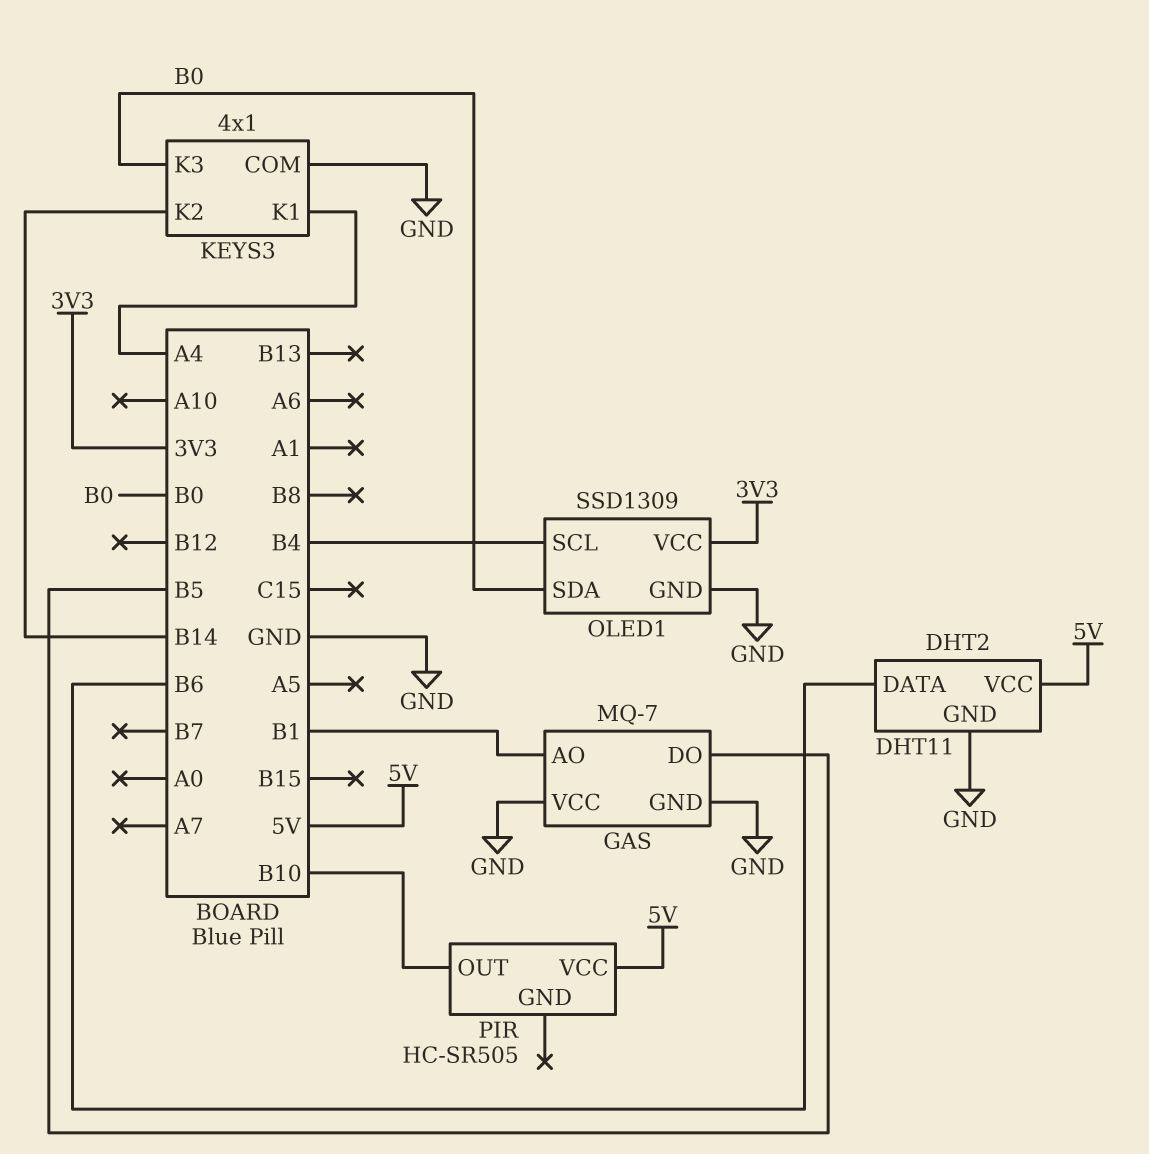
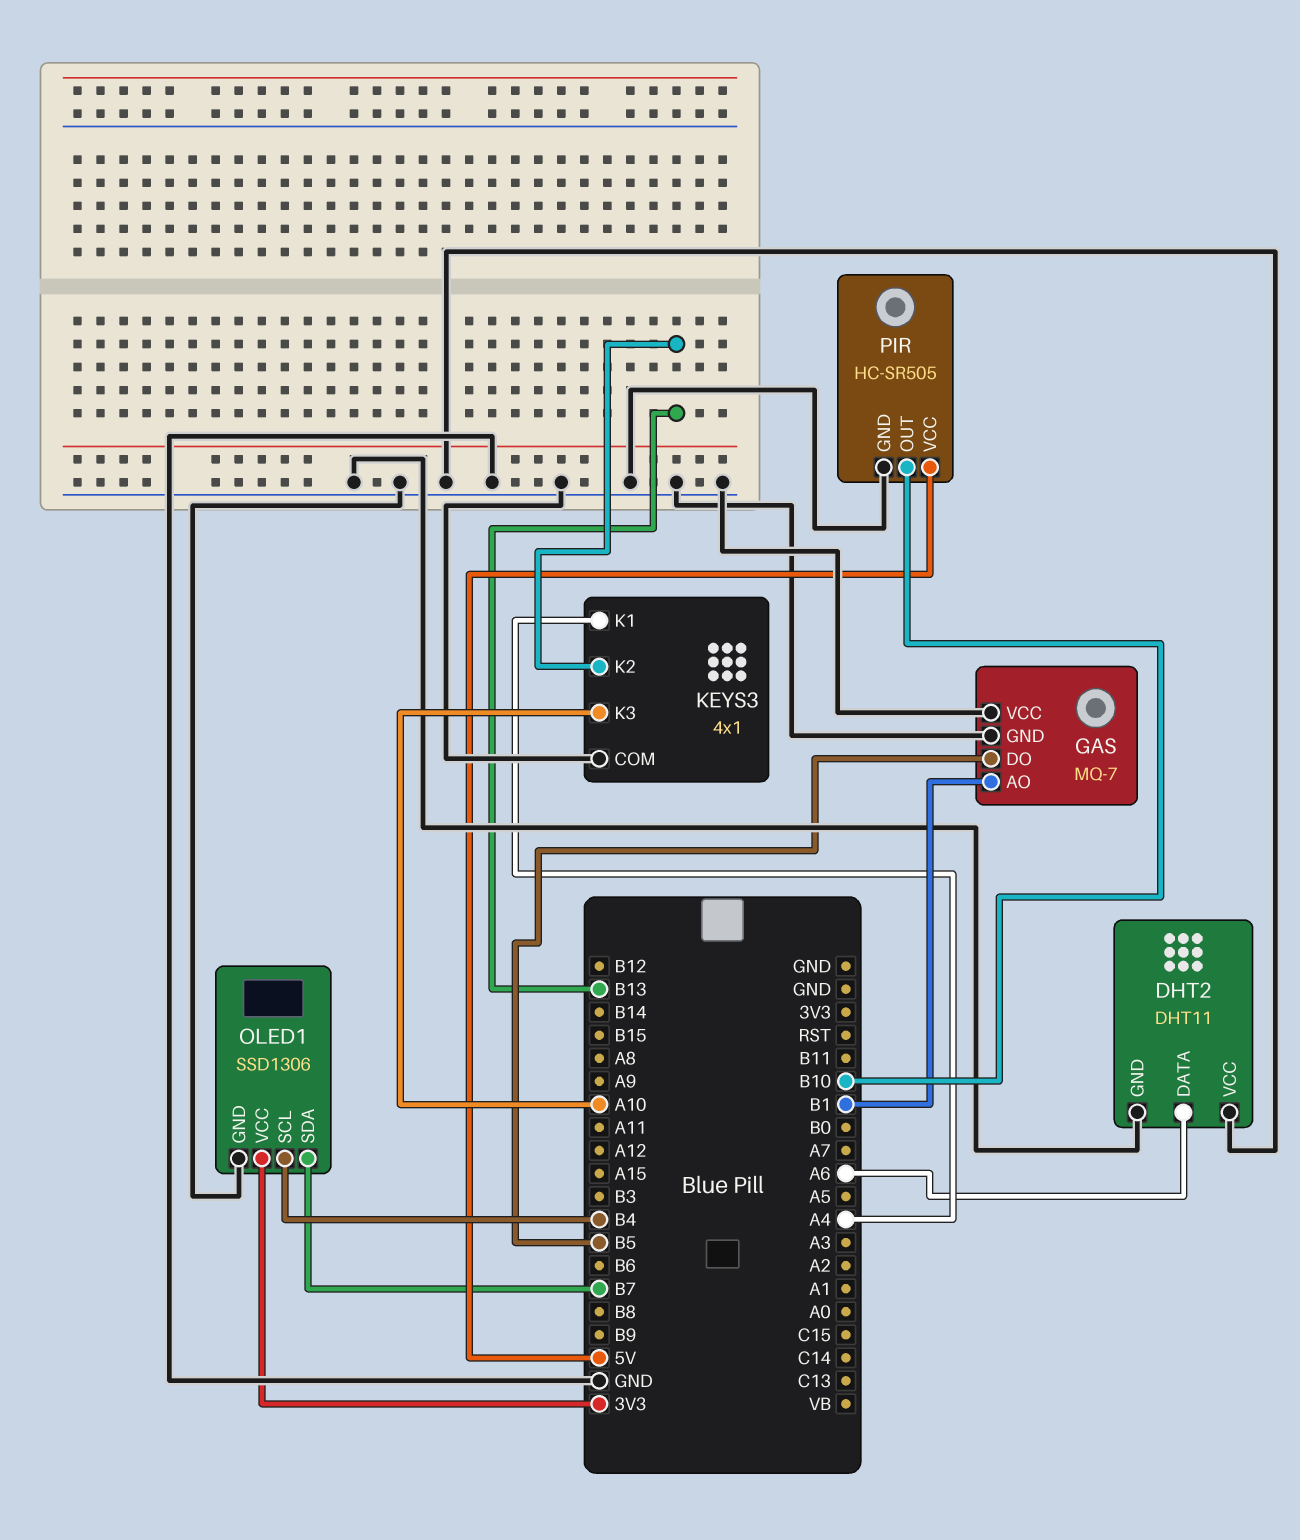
DHT2 pin DATA: B6 -> A6
DHT2 pin VCC: 5V -> GND
KEYS3 pin K2: B14 -> B13
KEYS3 pin K3: B0 -> A10
OLED1: SSD1309 -> SSD1306
OLED1 pin SDA: B0 -> B7
PIR pin GND: none -> GND

